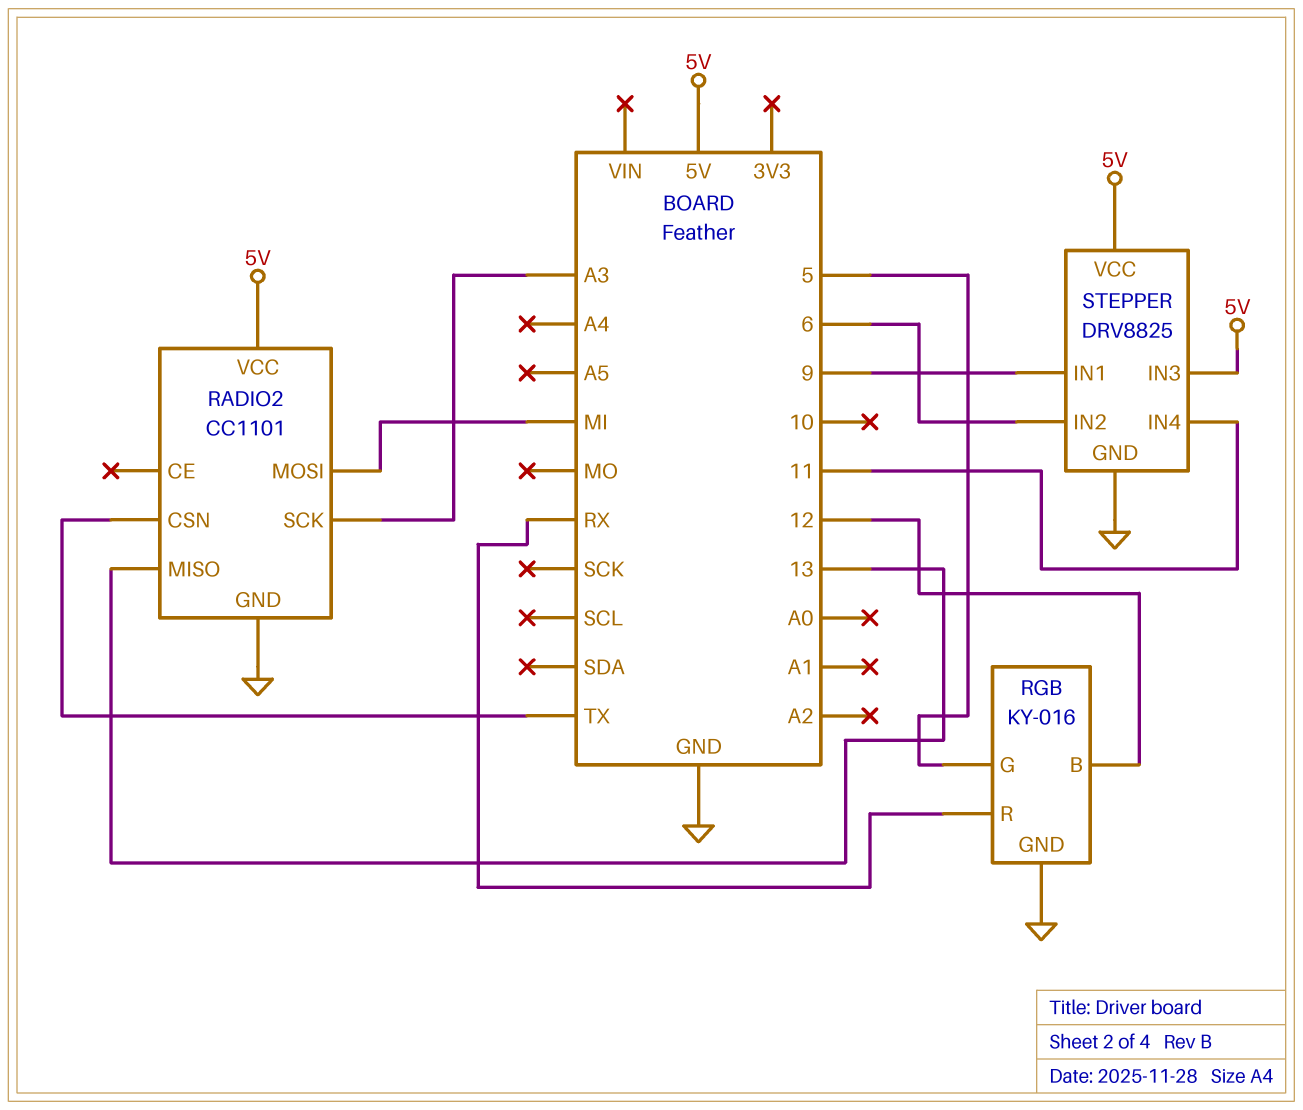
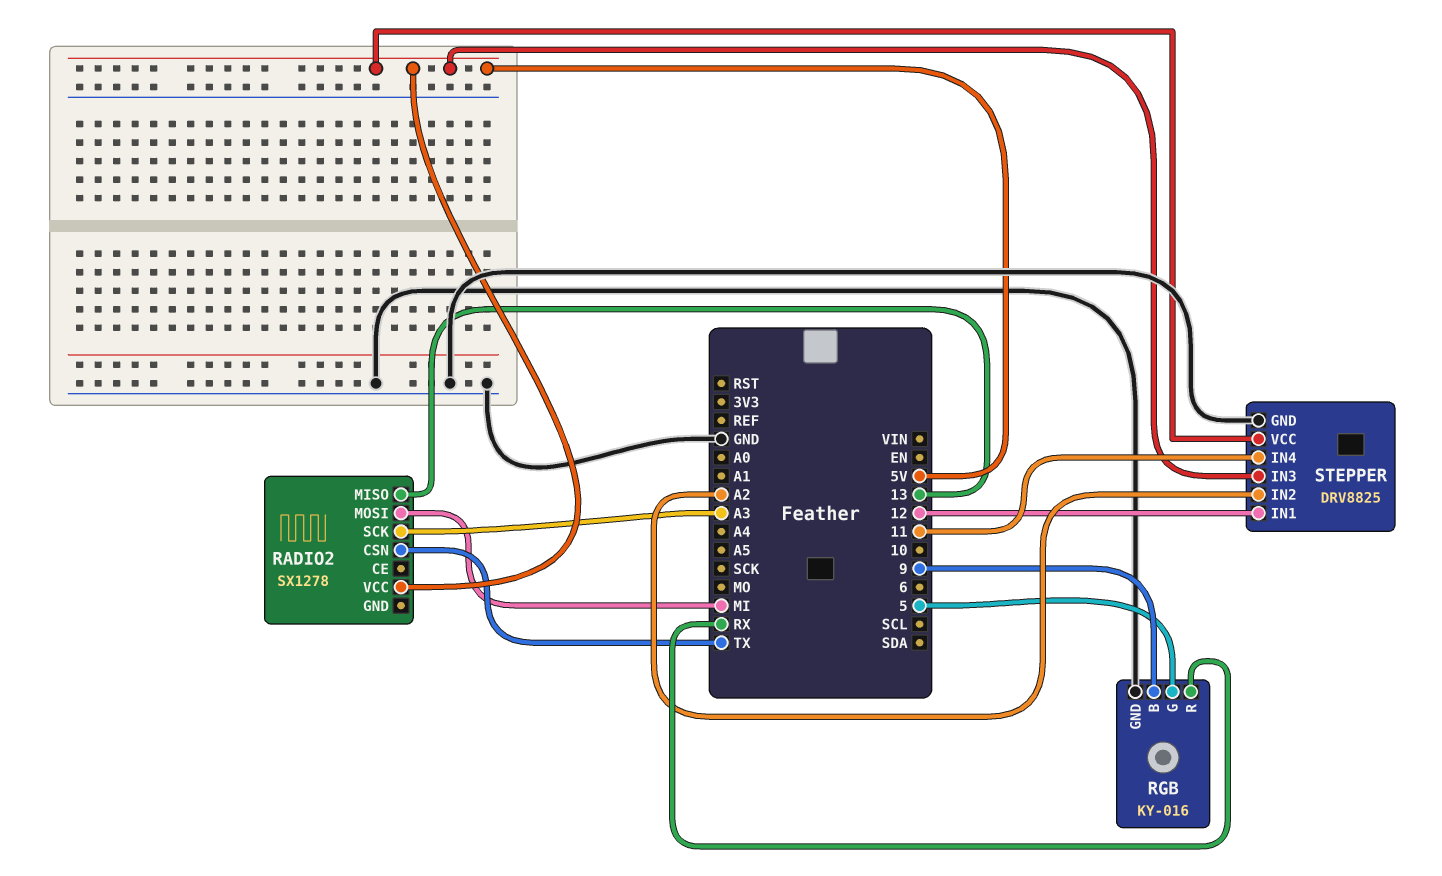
RADIO2: CC1101 -> SX1278
RADIO2 pin GND: GND -> none
RGB pin B: 12 -> 9
STEPPER pin IN1: 9 -> 12
STEPPER pin IN2: 6 -> A2

